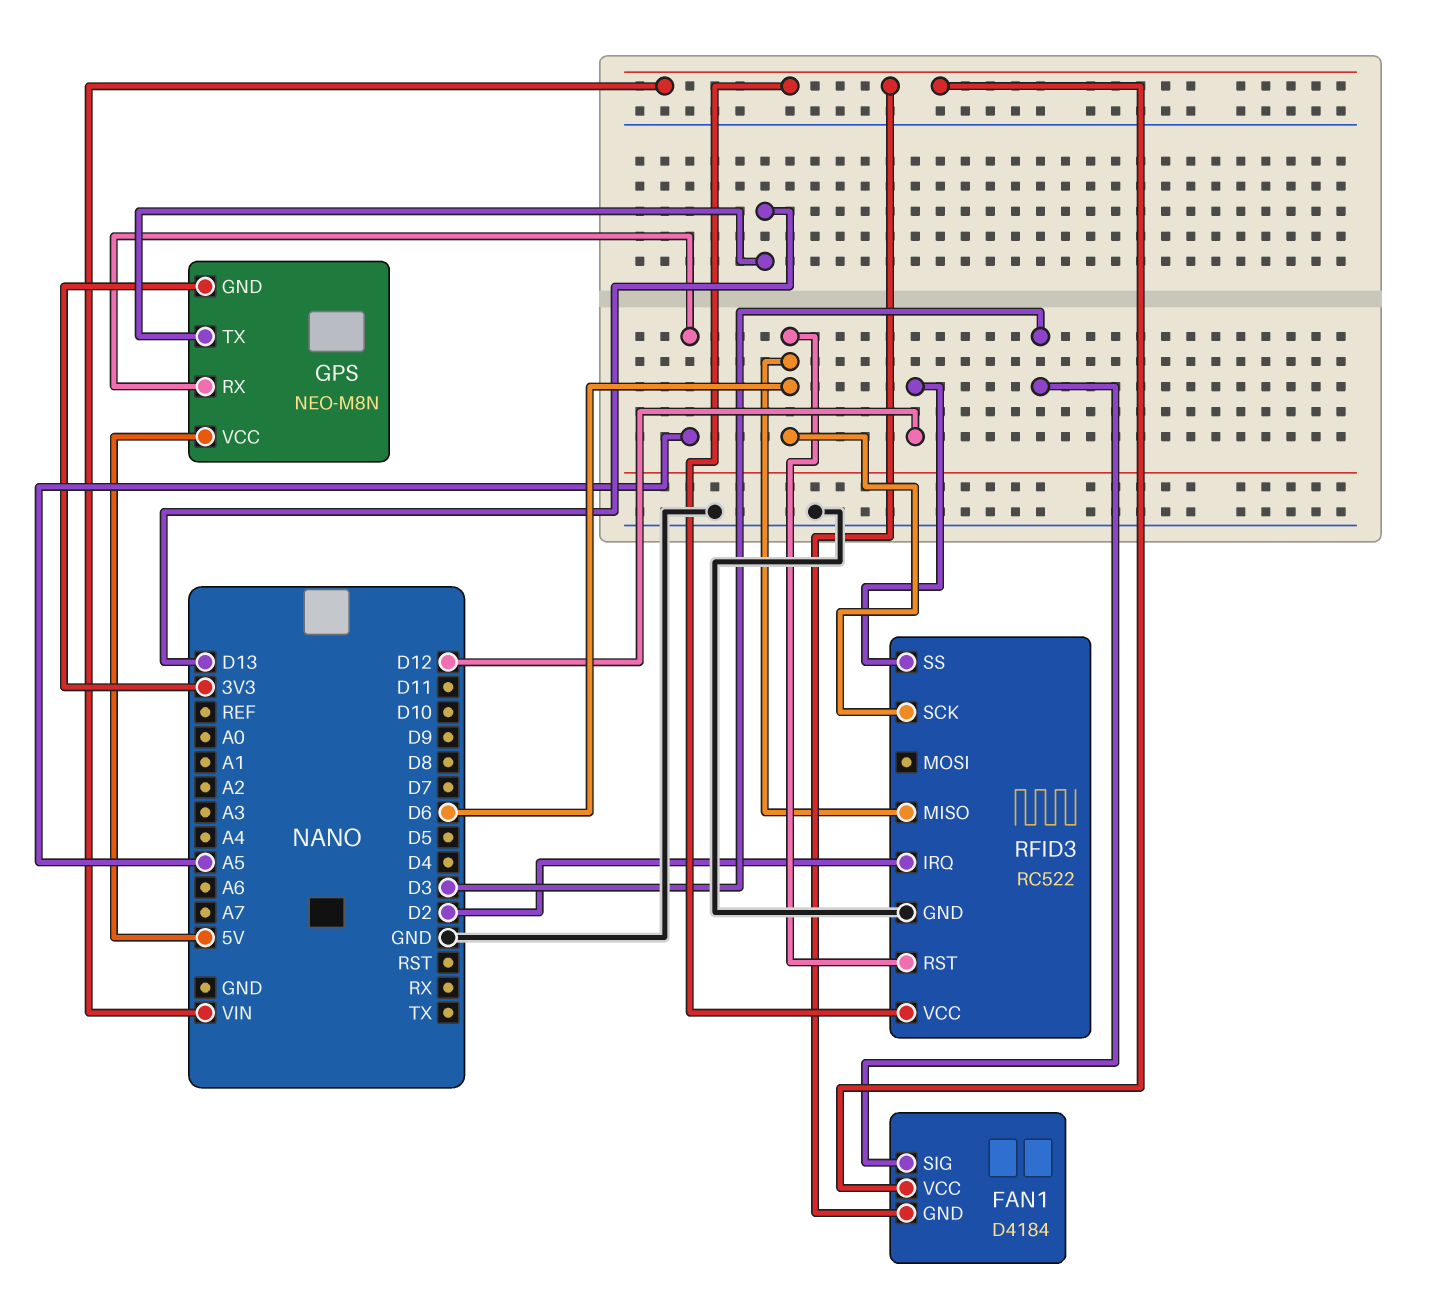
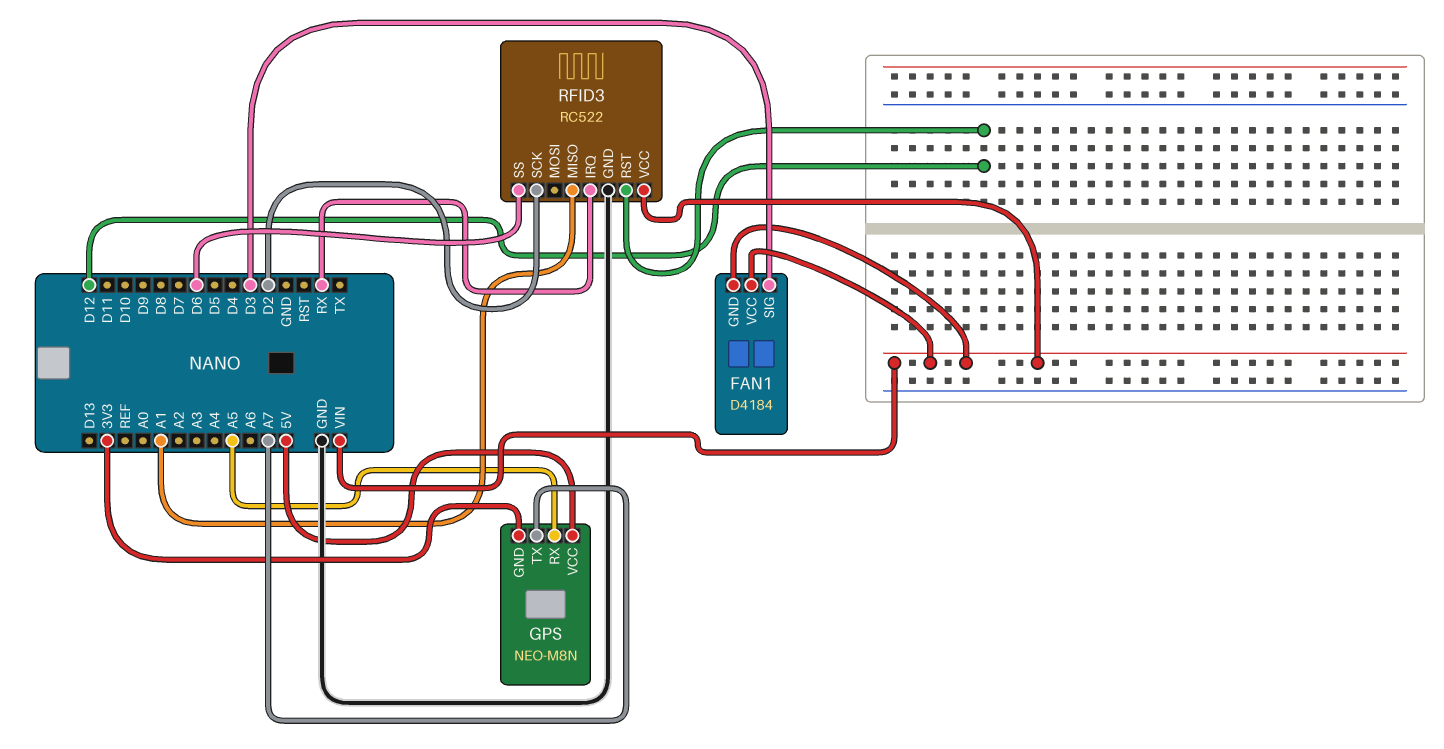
GPS pin TX: D13 -> A7
RFID3 pin IRQ: D2 -> RX
RFID3 pin MISO: D6 -> A1
RFID3 pin RST: D6 -> D12
RFID3 pin SCK: D6 -> D2
RFID3 pin SS: D12 -> D6

